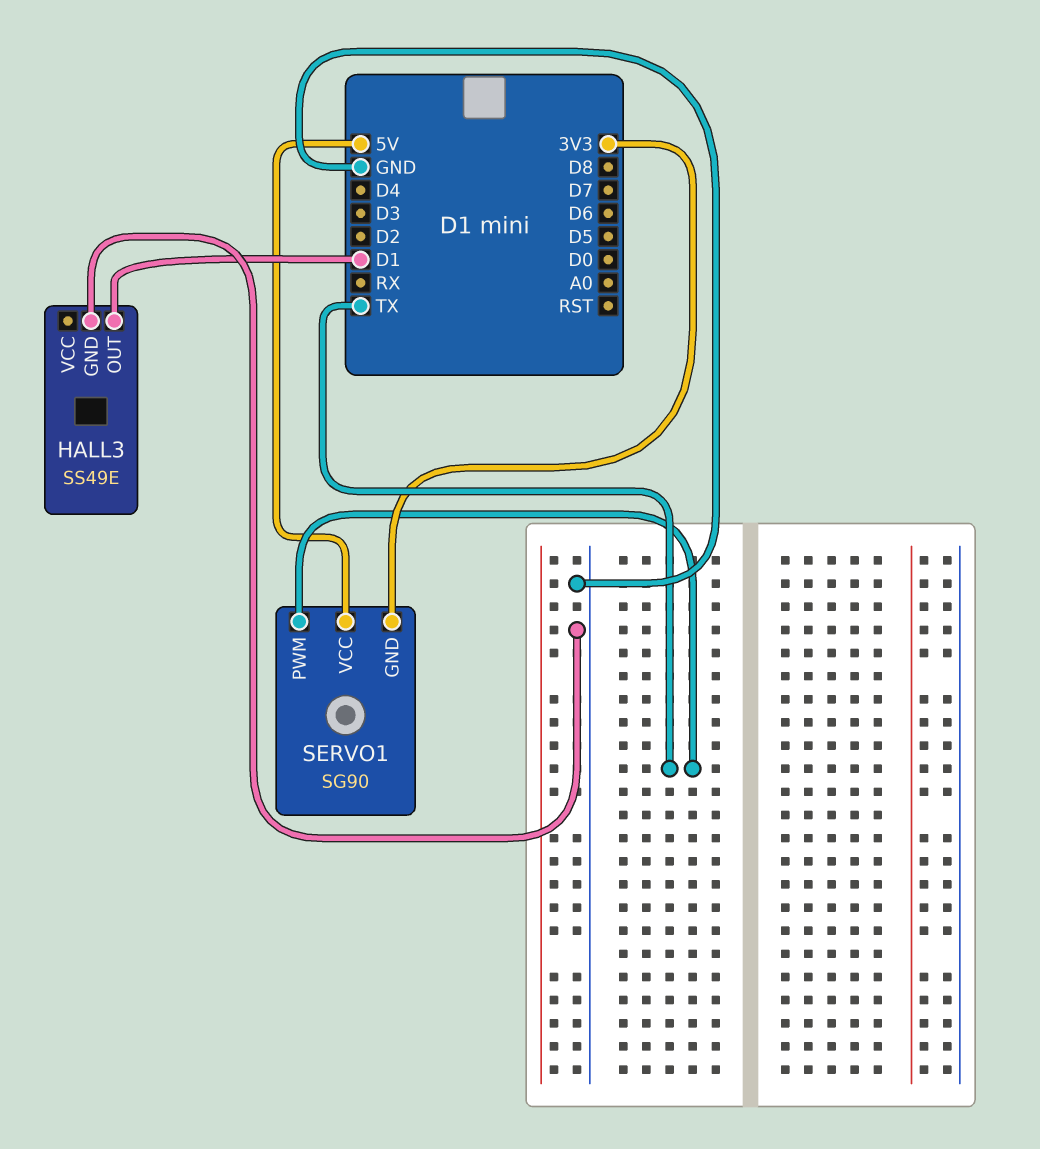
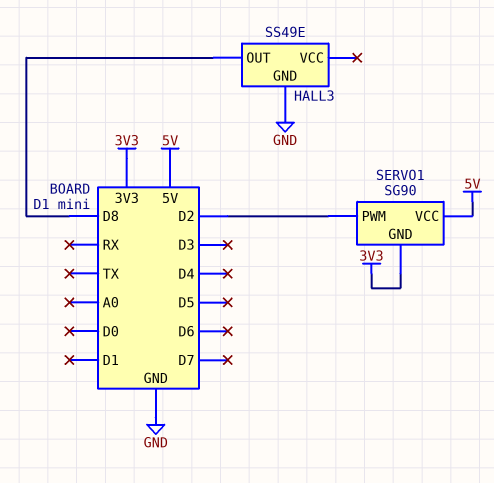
HALL3 pin OUT: D1 -> D8
SERVO1 pin PWM: TX -> D2

